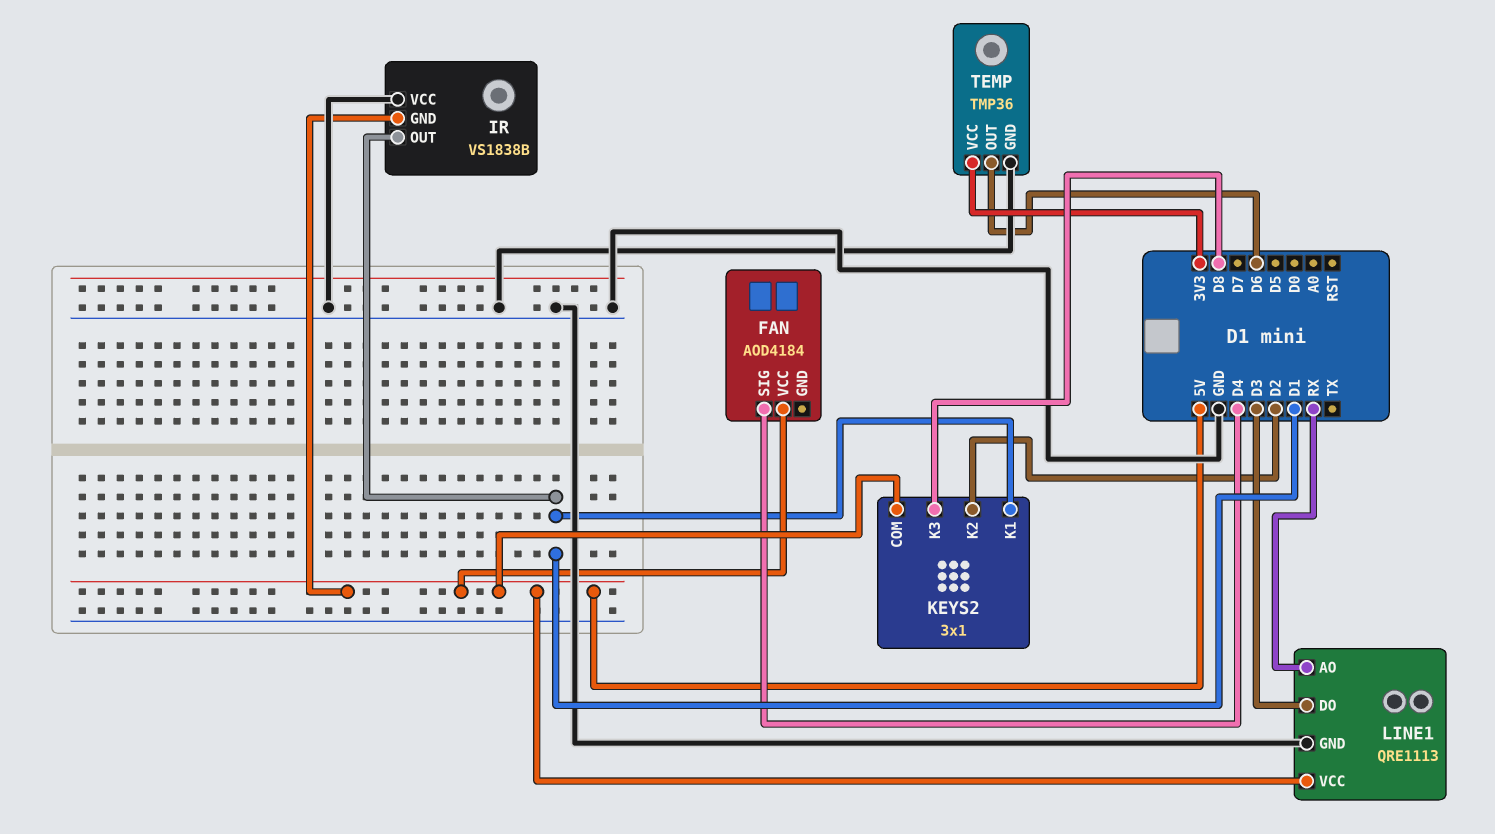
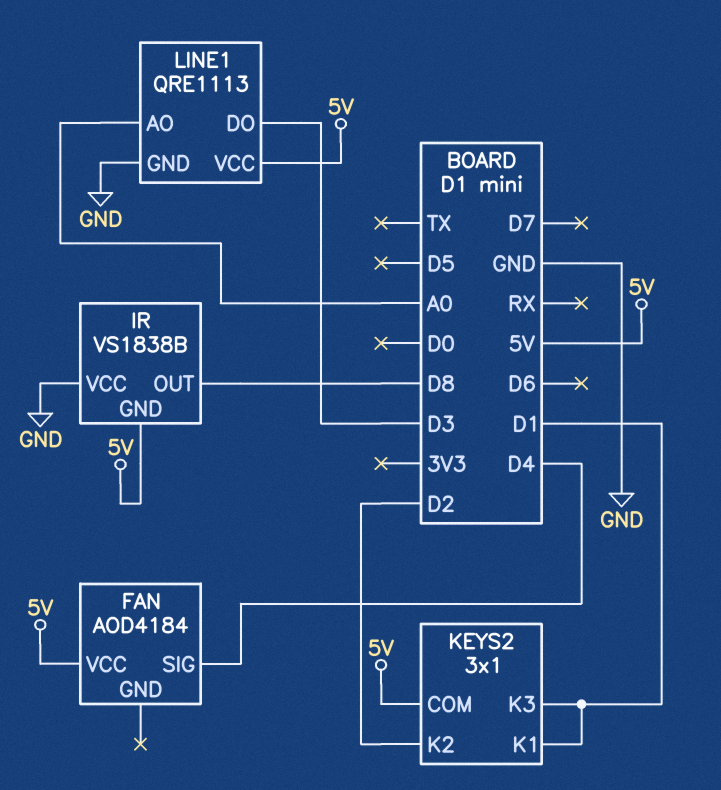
IR pin OUT: D1 -> D8
KEYS2 pin K3: D8 -> D1
LINE1 pin AO: RX -> A0
TEMP: TMP36 -> none
TEMP pin GND: GND -> none
TEMP pin OUT: D6 -> none
TEMP pin VCC: 3V3 -> none

